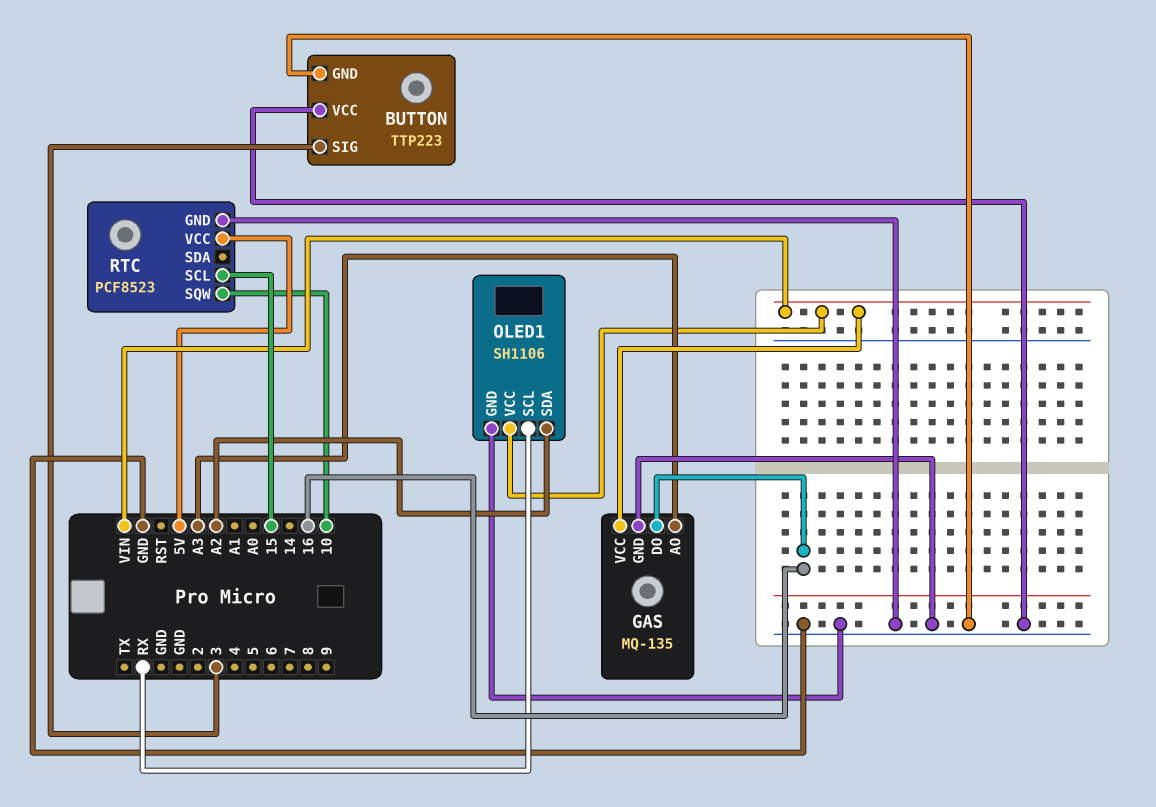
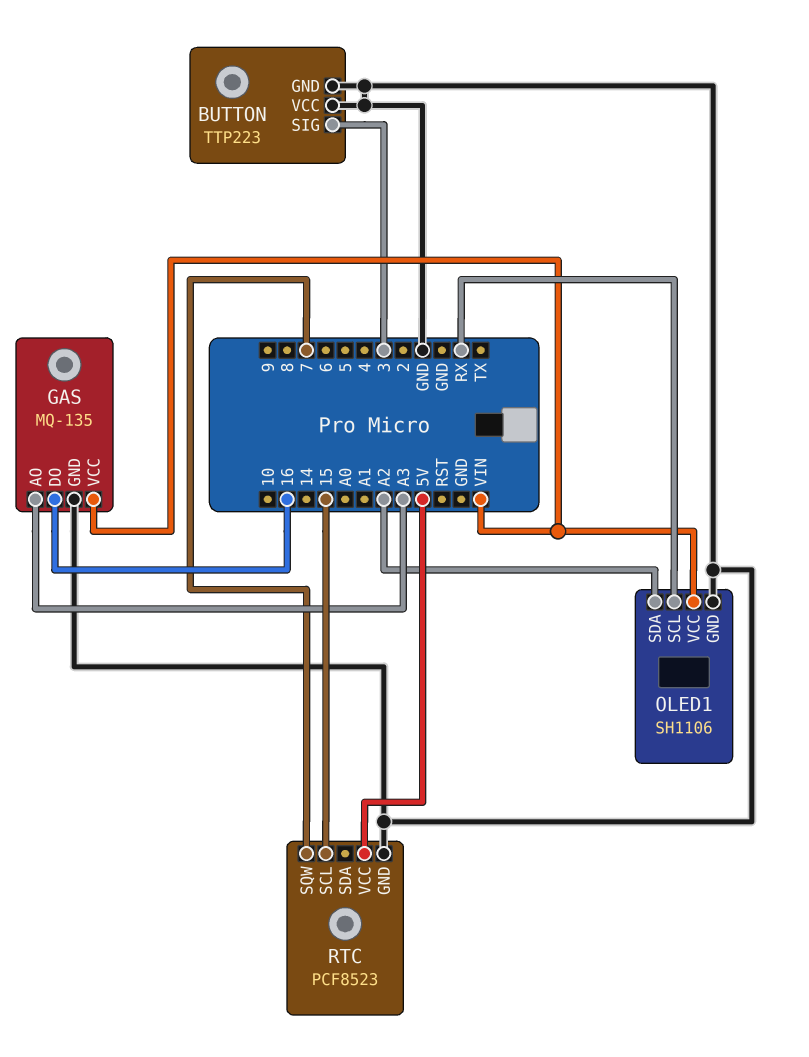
RTC pin SQW: 10 -> 7

